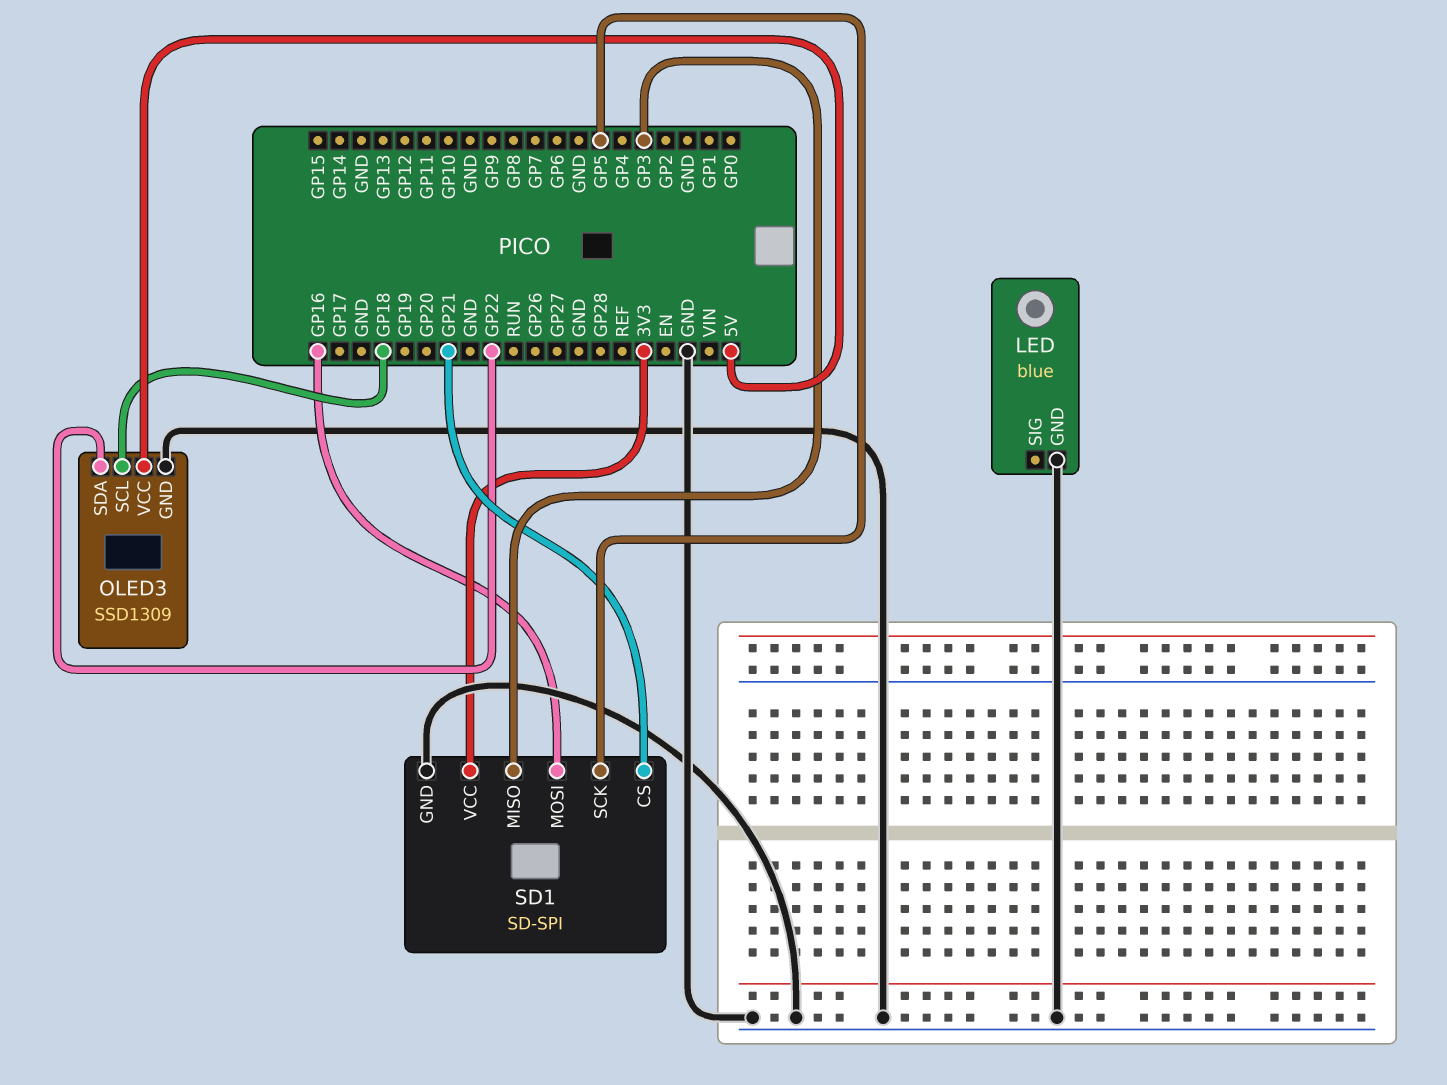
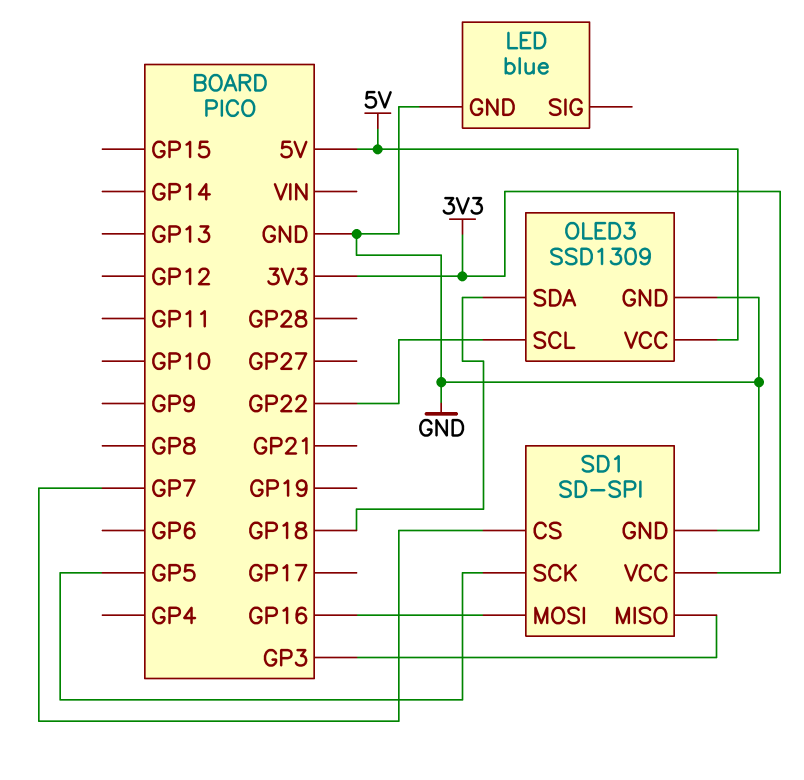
OLED3 pin SCL: GP18 -> GP22
OLED3 pin SDA: GP22 -> GP18
SD1 pin CS: GP21 -> GP7

